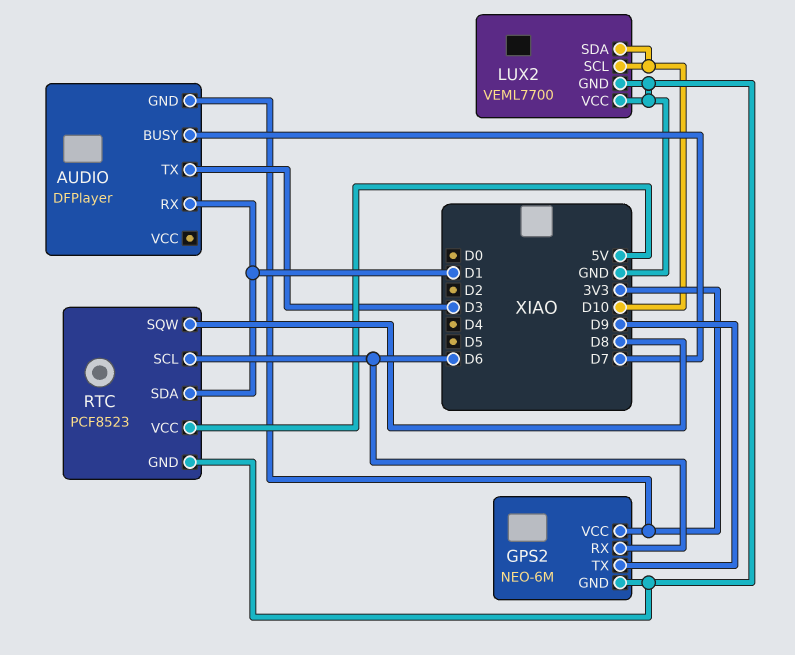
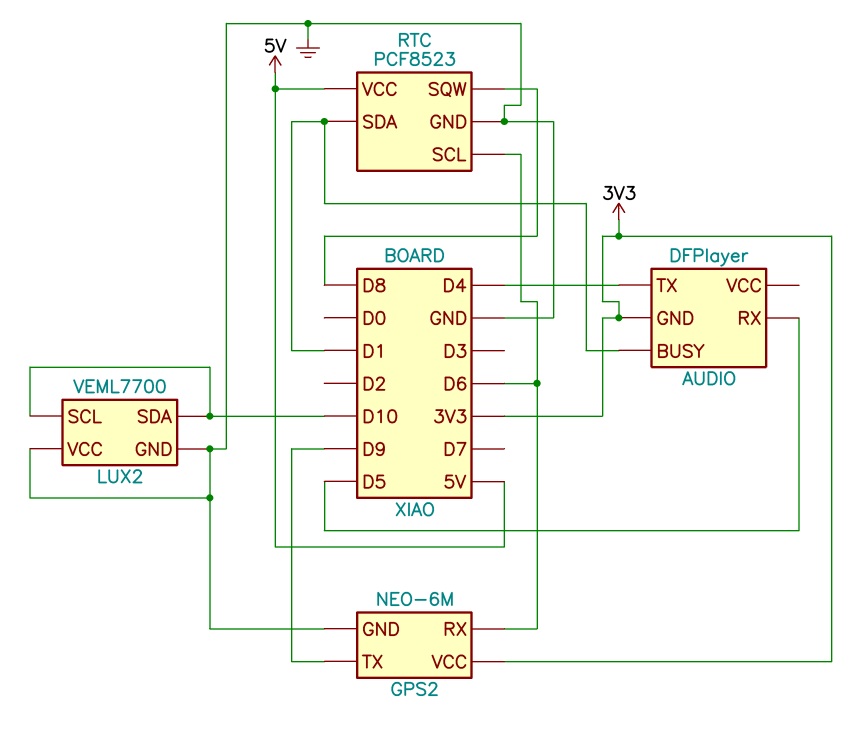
AUDIO pin BUSY: D7 -> D1
AUDIO pin RX: D1 -> D5
AUDIO pin TX: D3 -> D4

